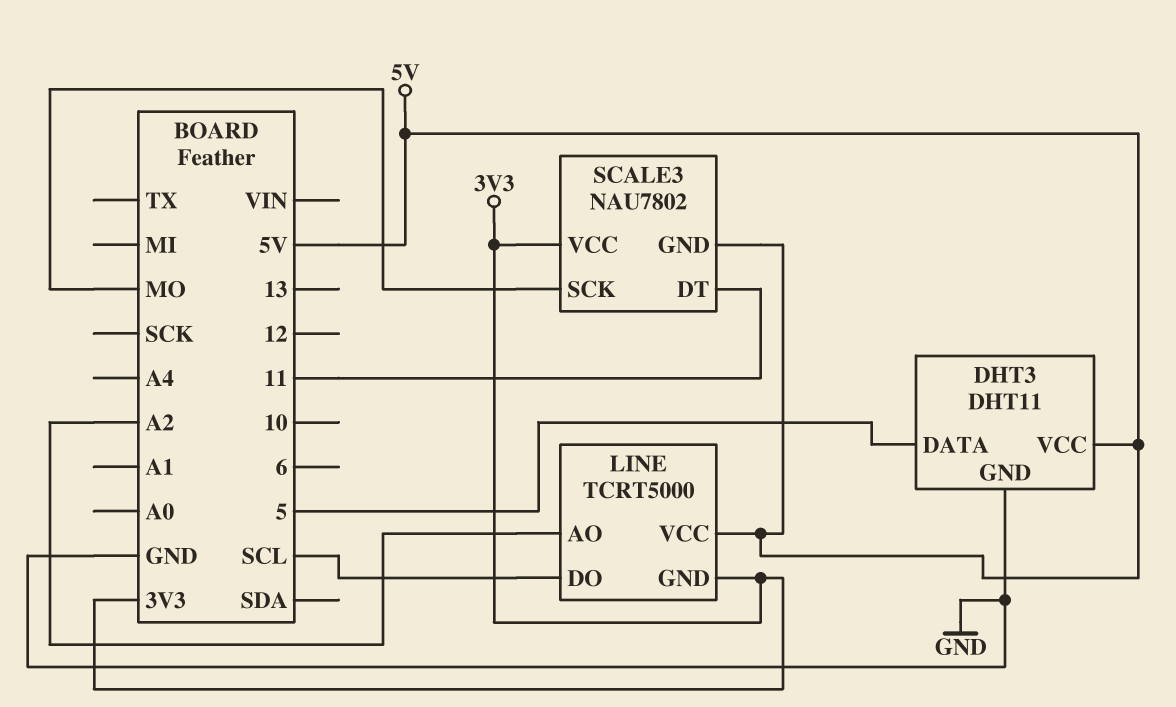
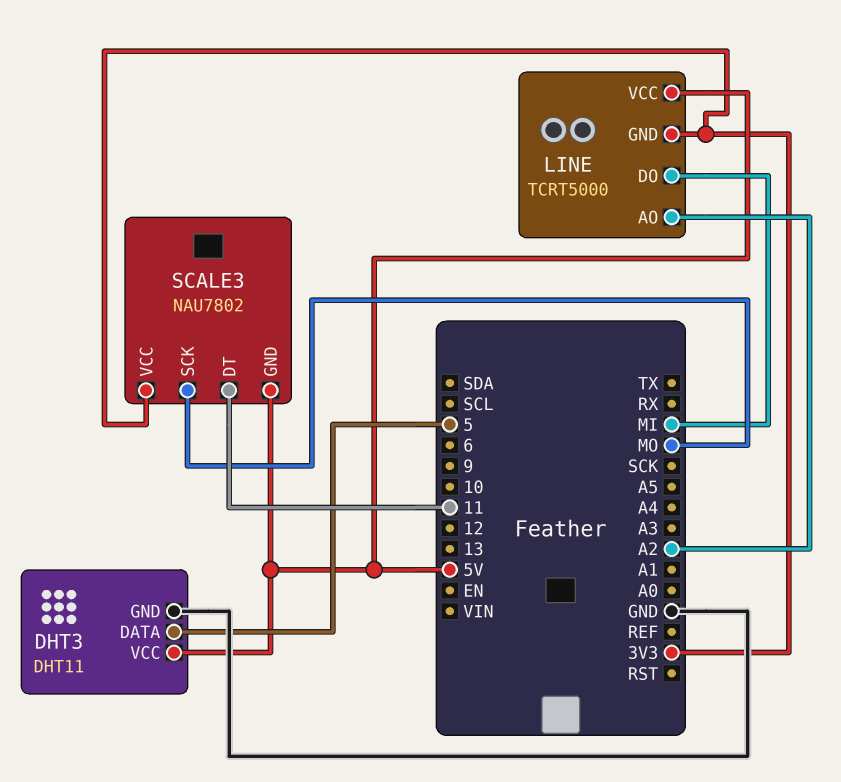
LINE pin DO: SCL -> MI

